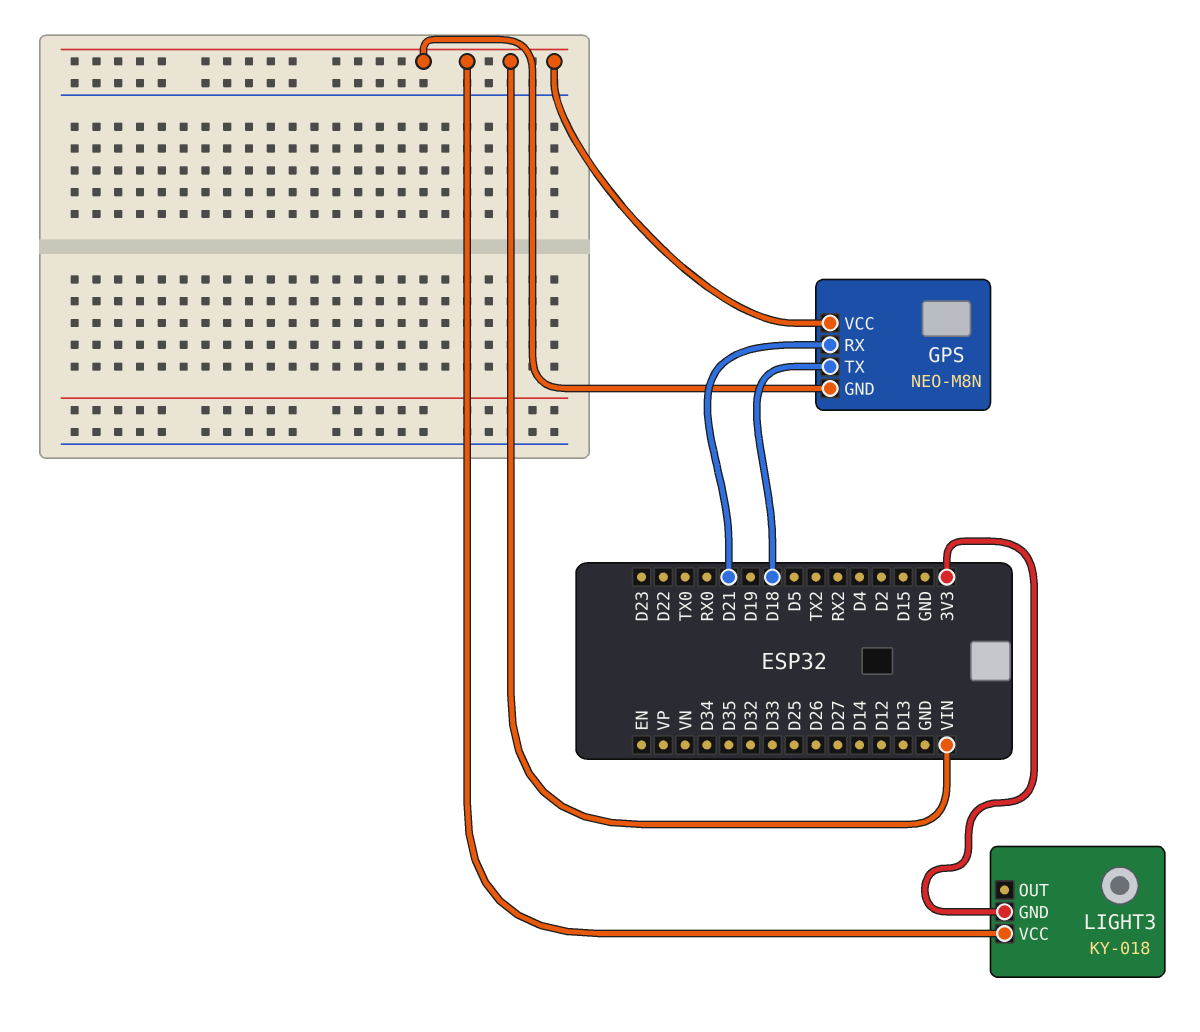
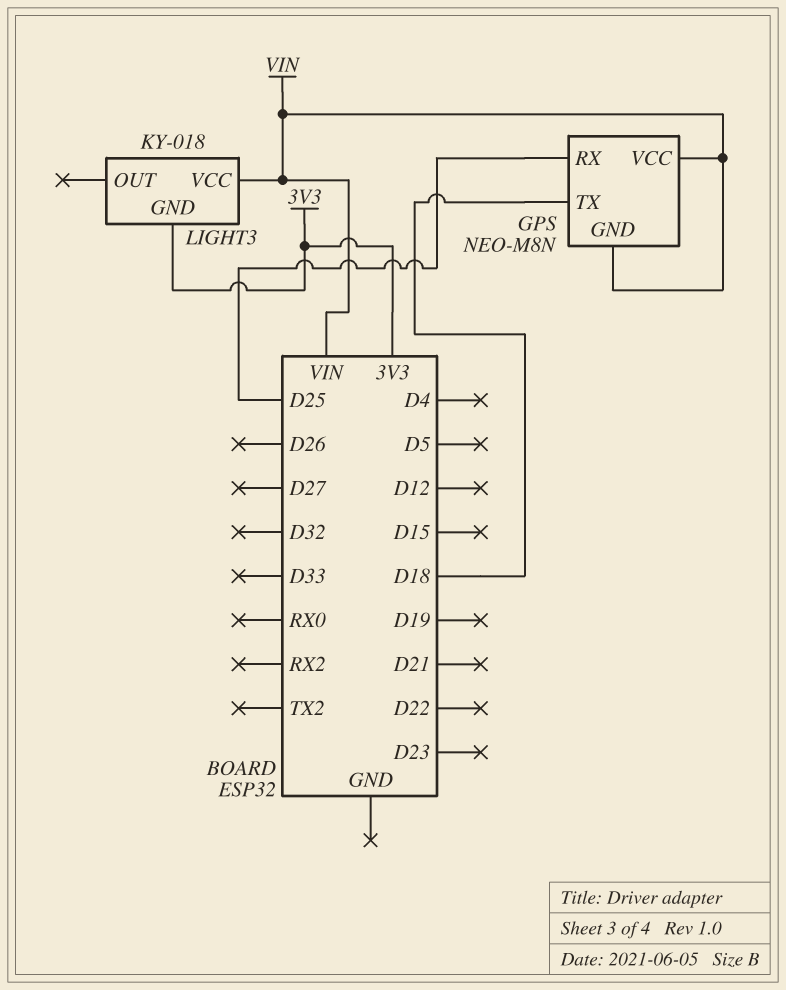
GPS pin RX: D21 -> D25

